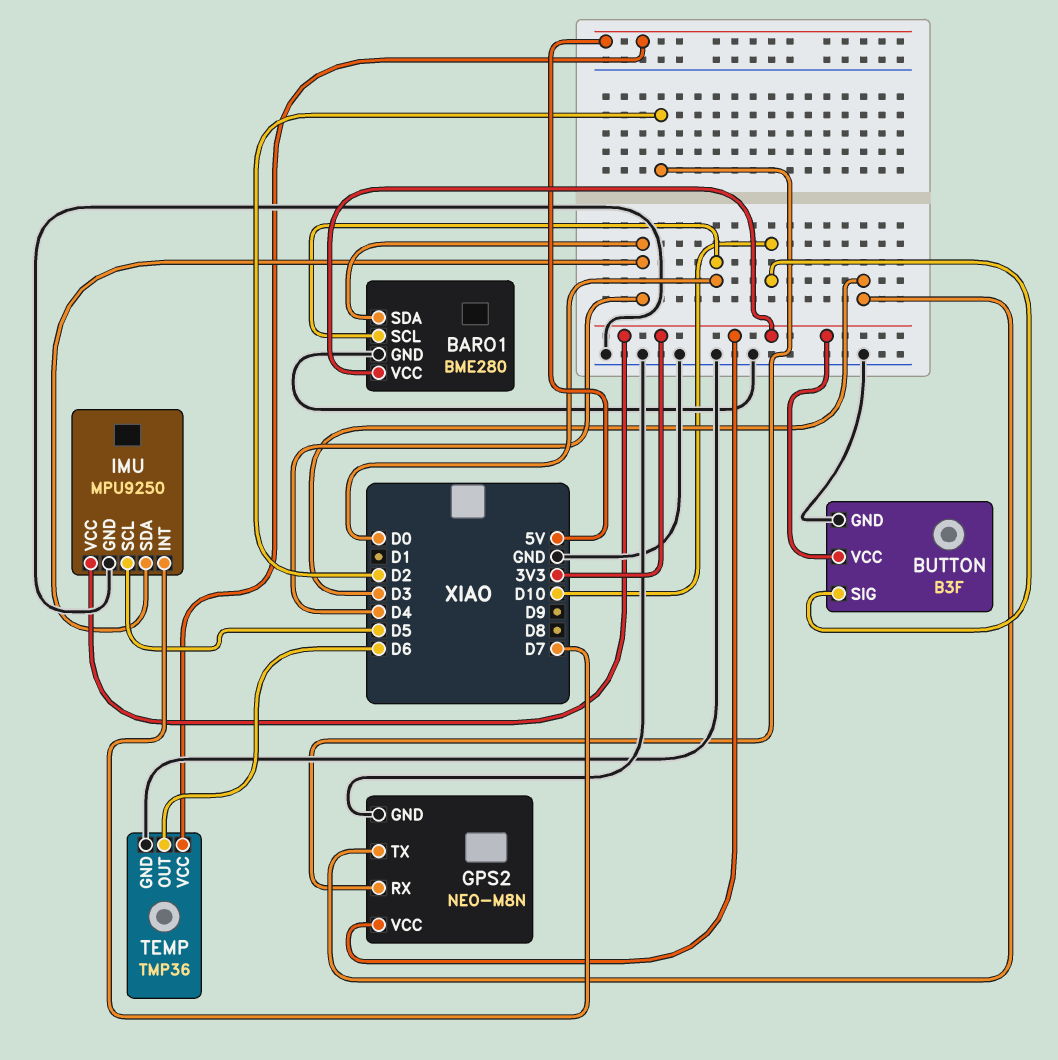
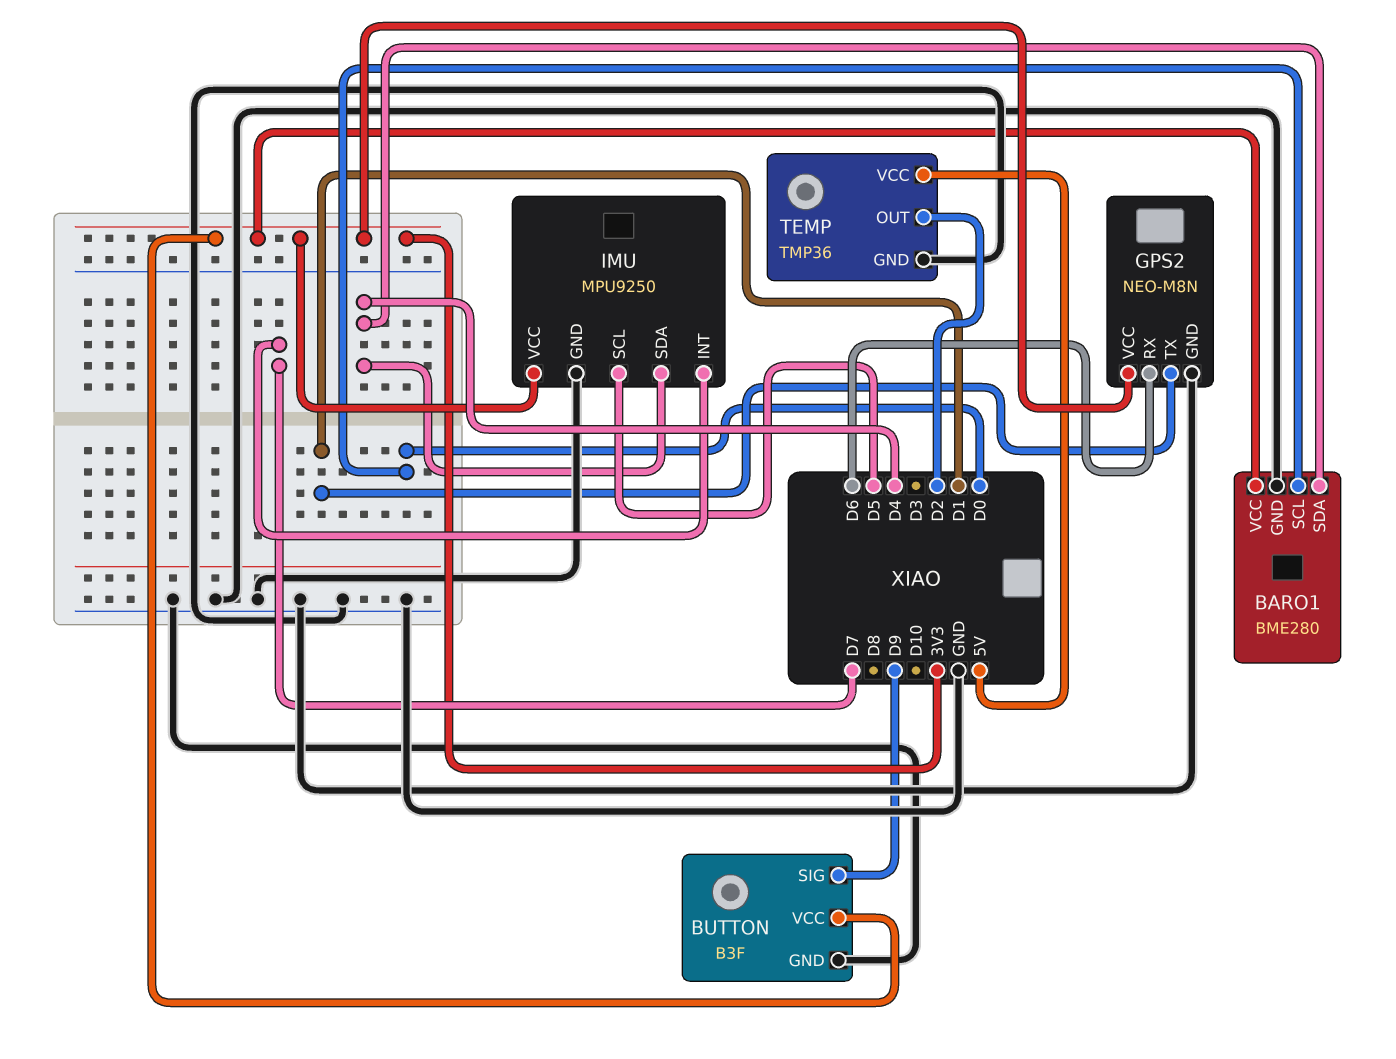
BUTTON pin SIG: D10 -> D9
GPS2 pin RX: D2 -> D6
GPS2 pin TX: D3 -> D1
TEMP pin OUT: D6 -> D2

